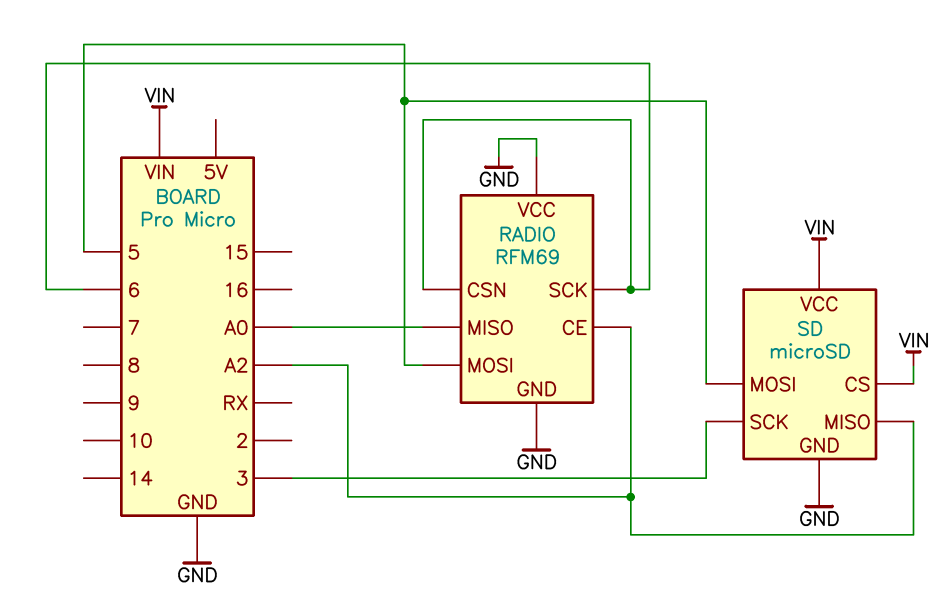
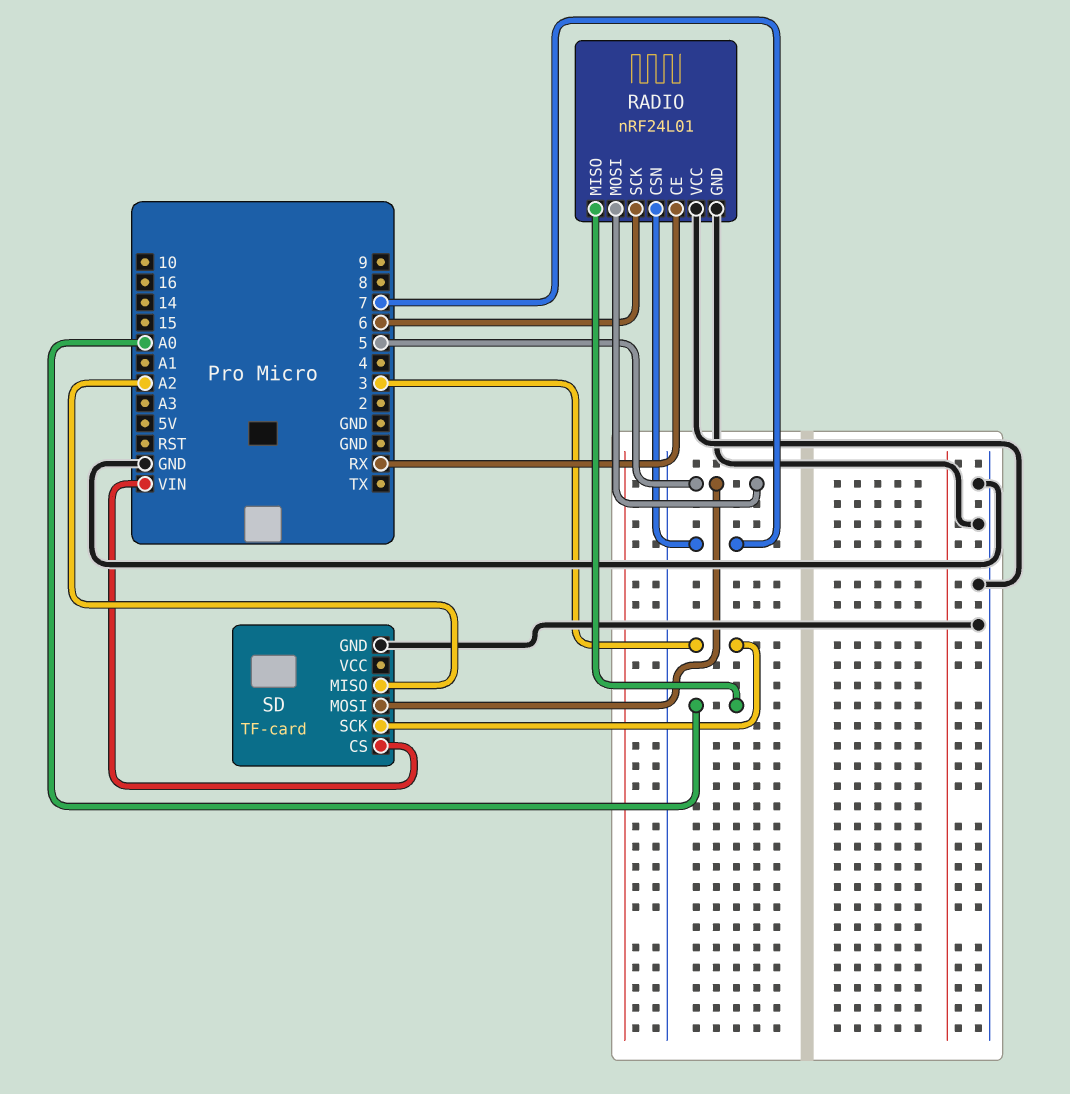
RADIO: RFM69 -> nRF24L01
RADIO pin CE: A2 -> RX
RADIO pin CSN: 6 -> 7
SD: microSD -> TF-card
SD pin VCC: VIN -> none

